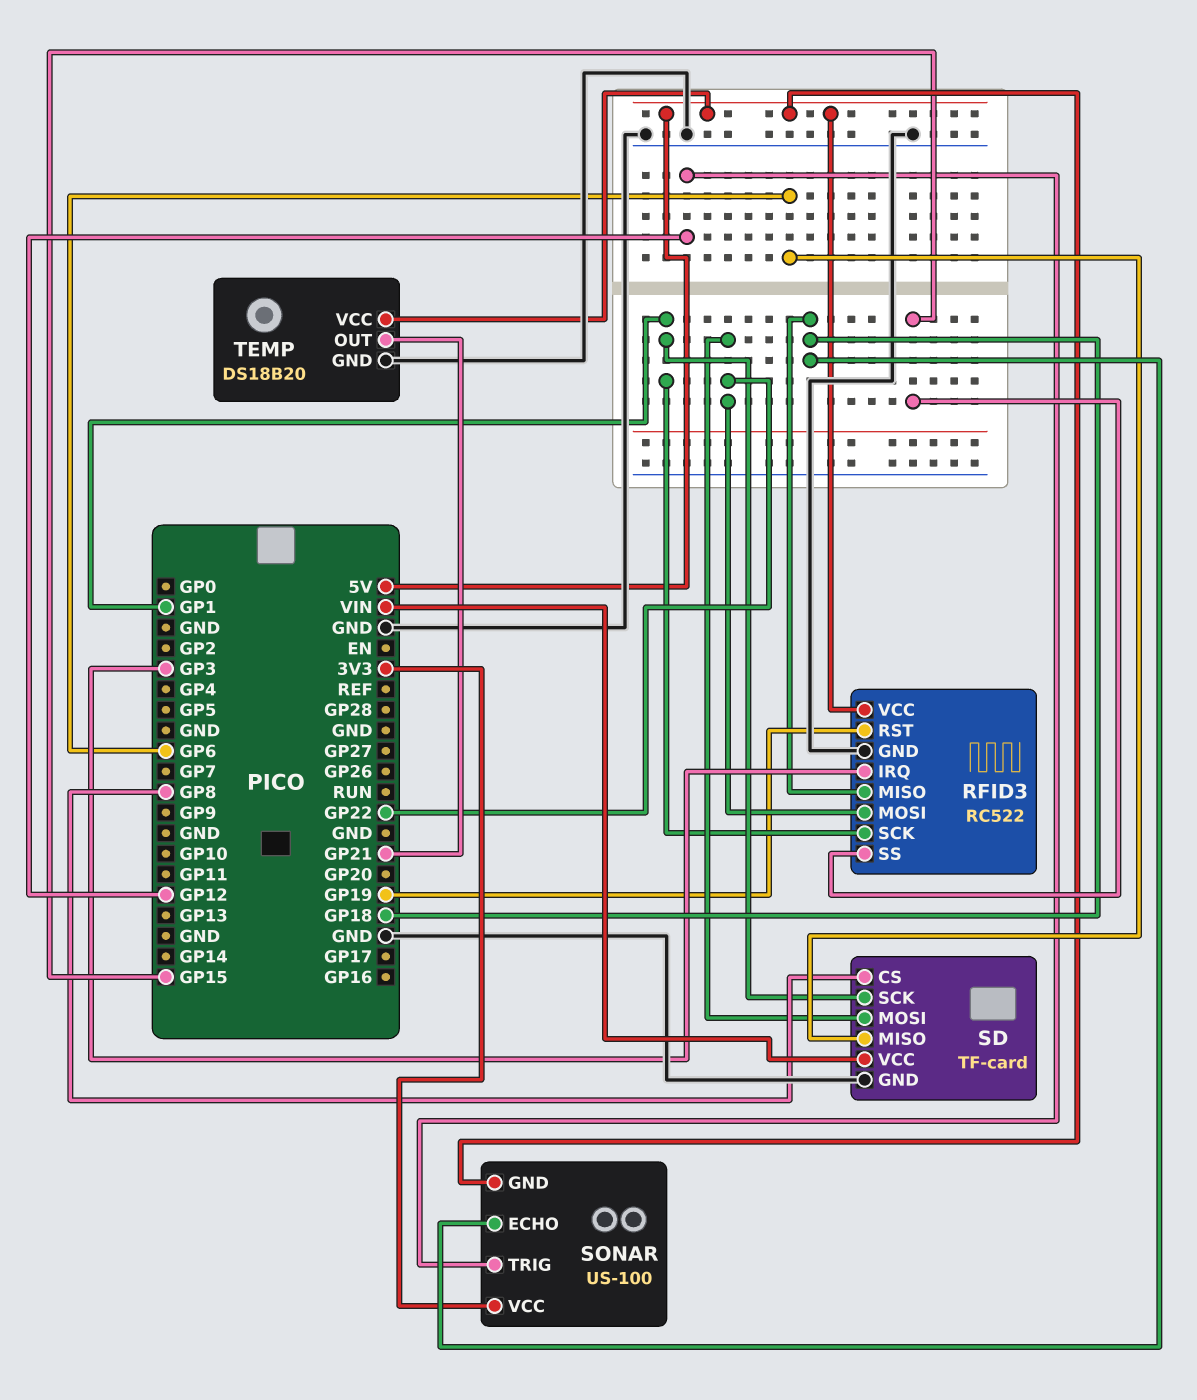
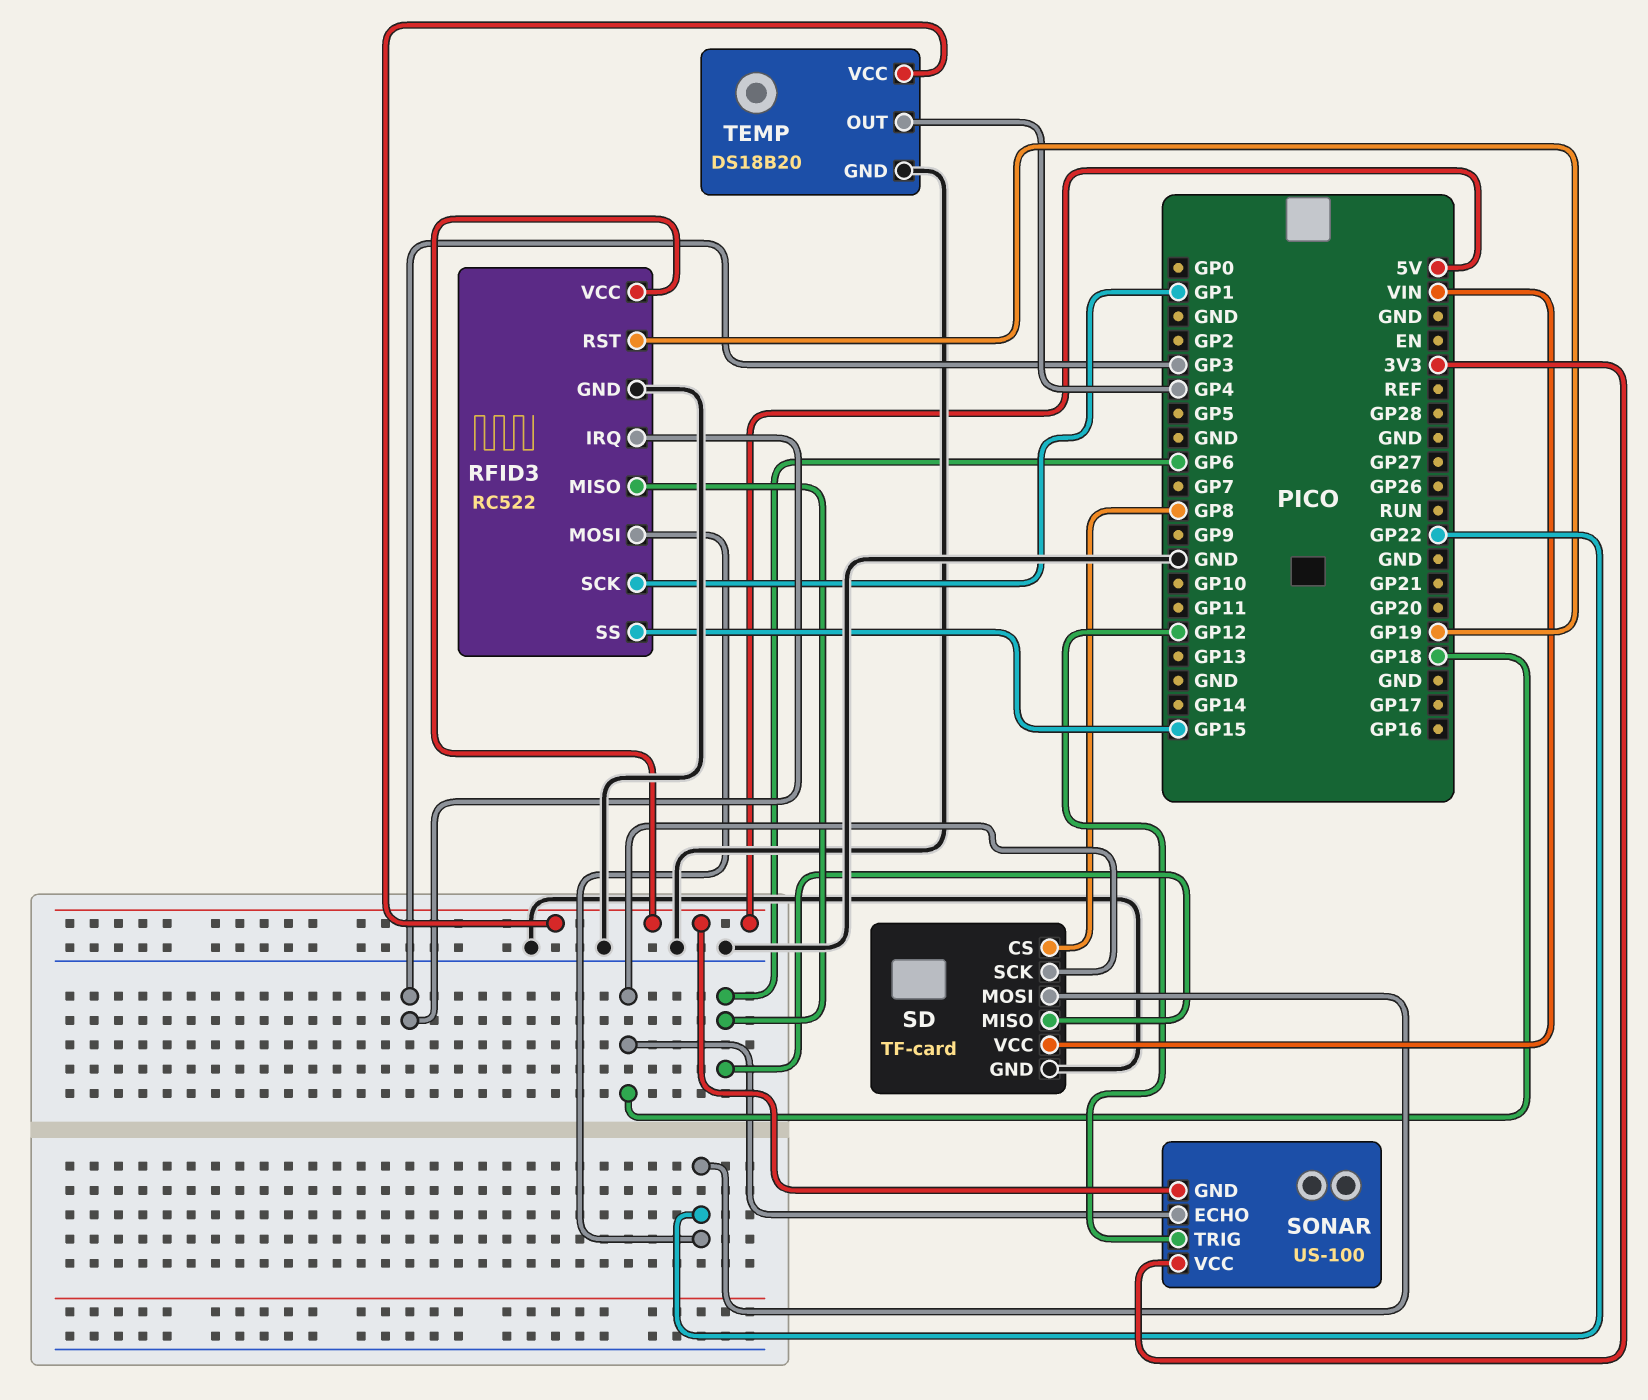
RFID3 pin MISO: GP18 -> GP6
SD pin SCK: GP1 -> GP18
TEMP pin OUT: GP21 -> GP4

